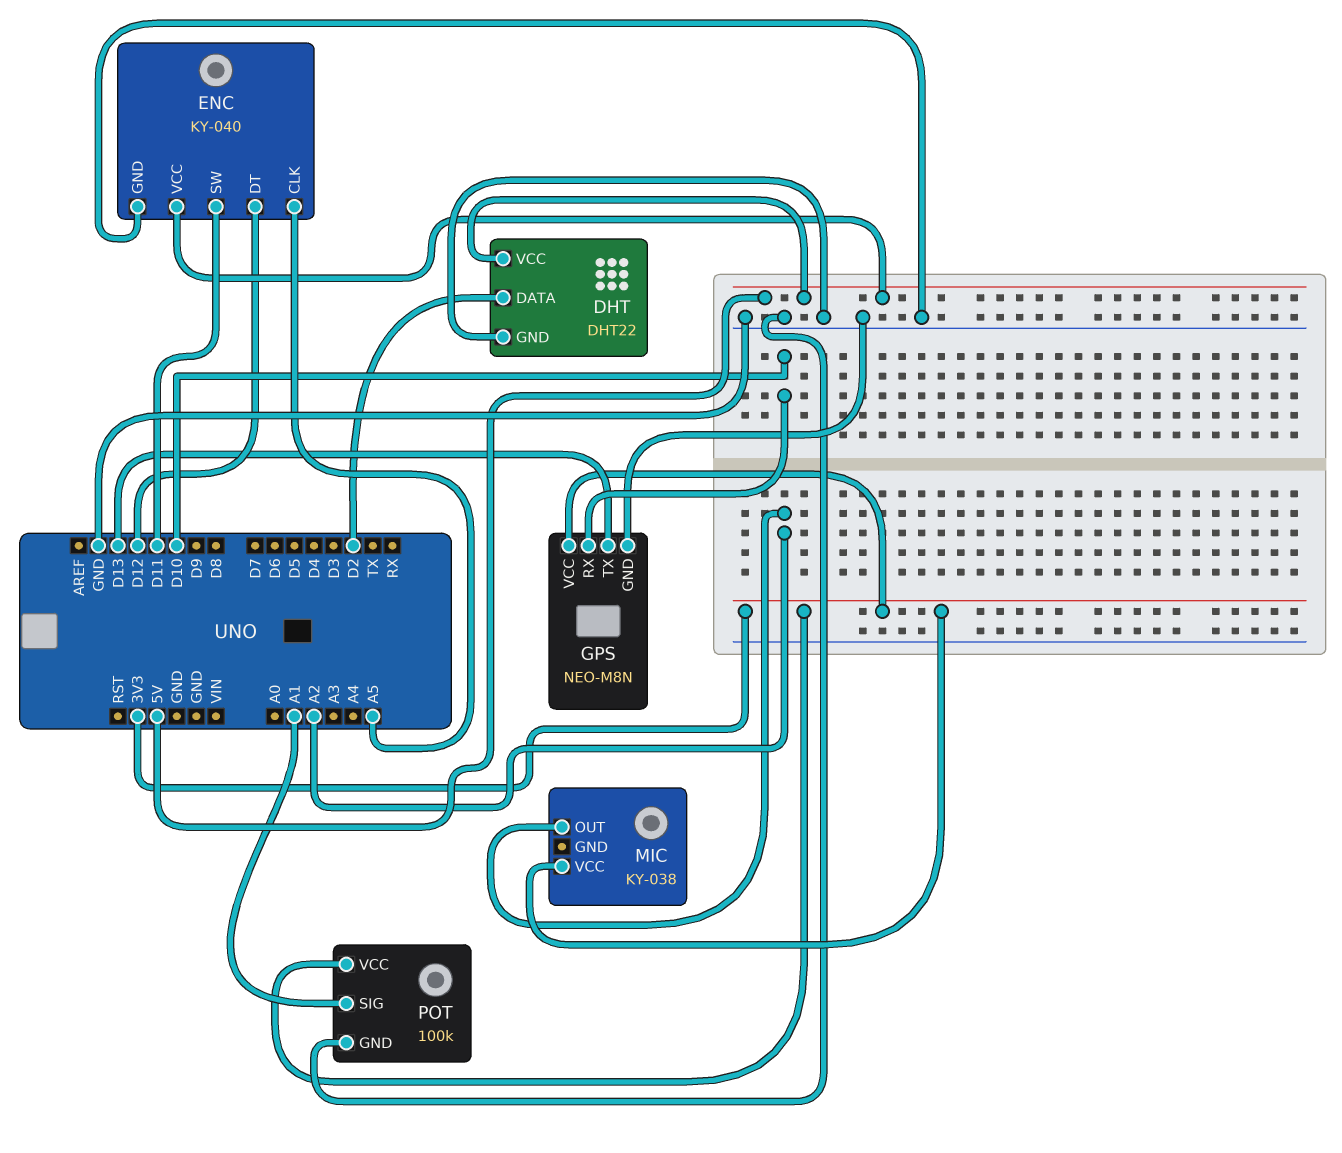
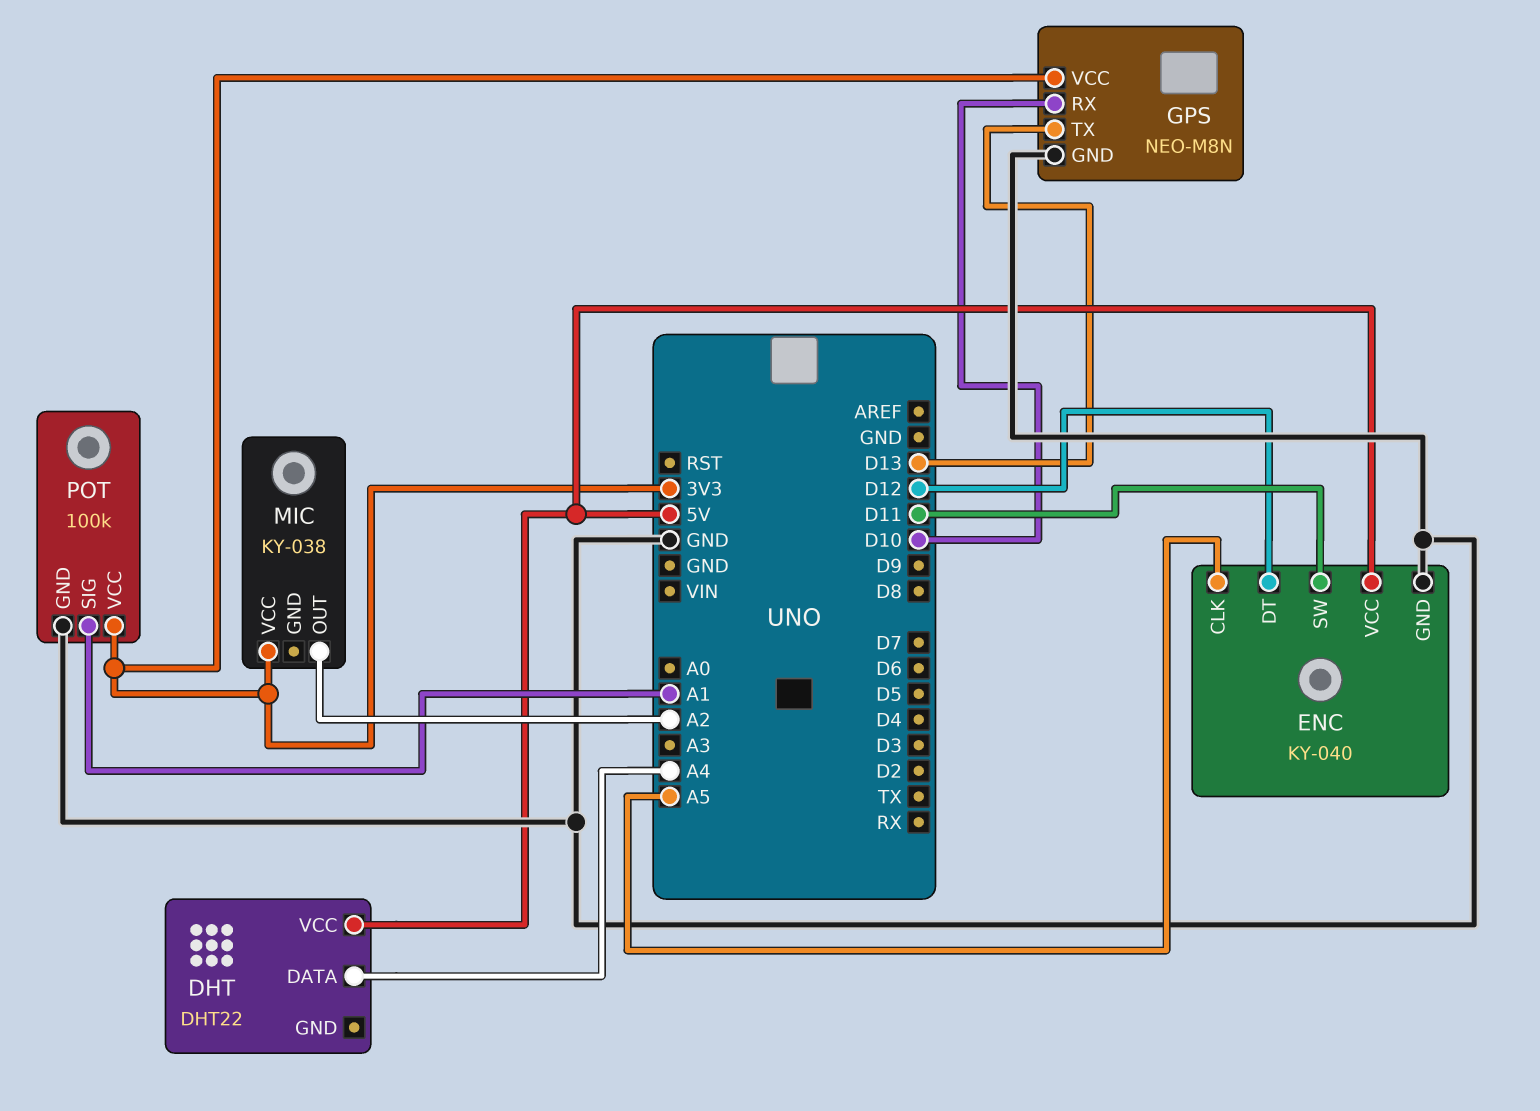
DHT pin DATA: D2 -> A4
DHT pin GND: GND -> none

